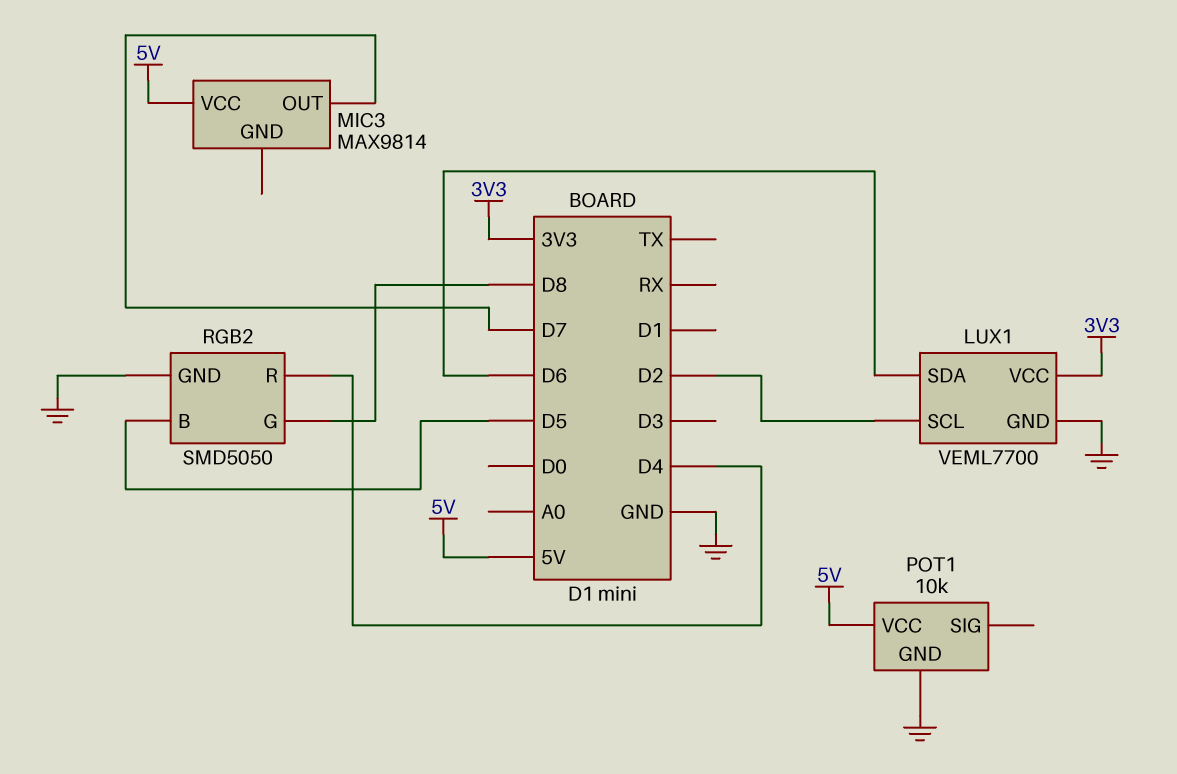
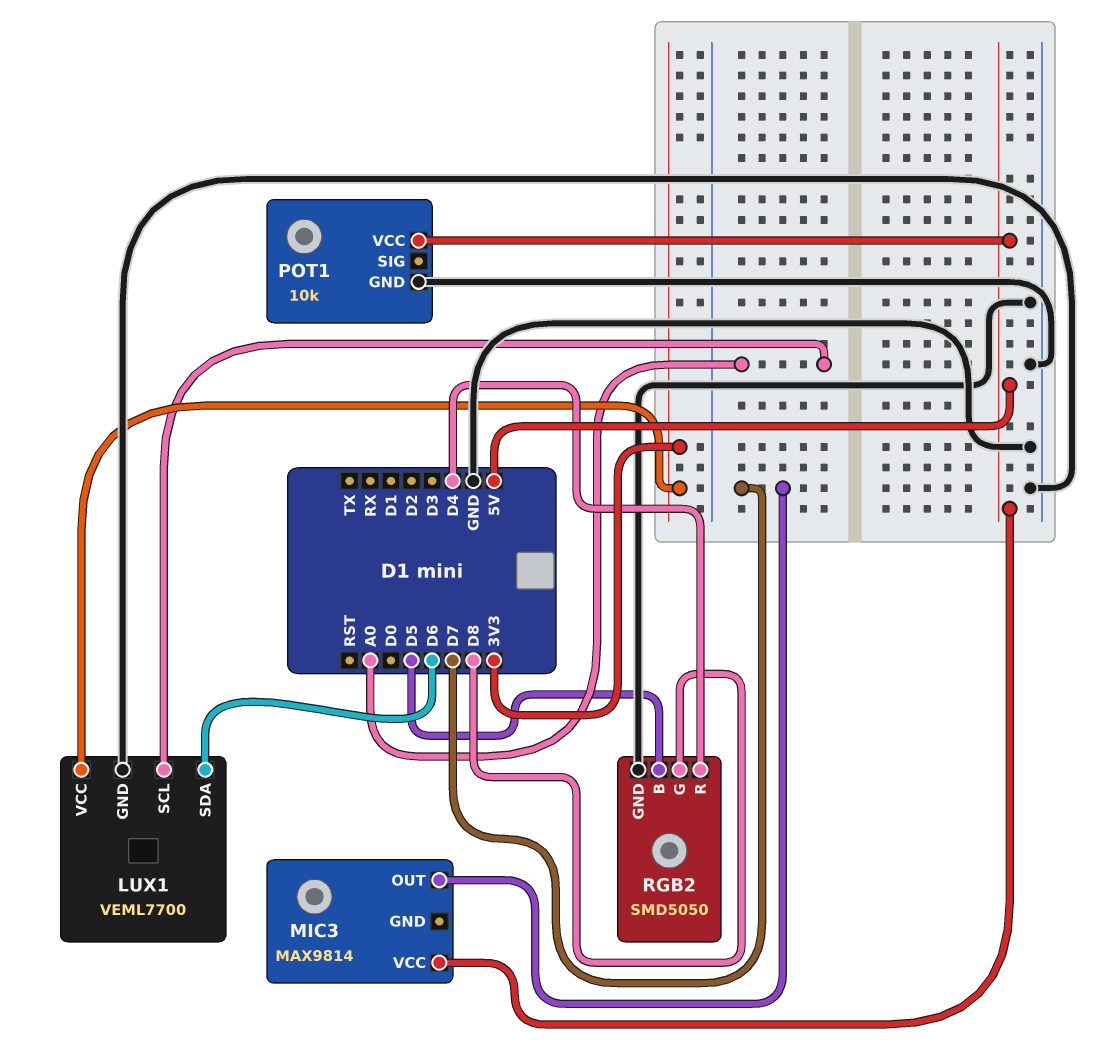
LUX1 pin SCL: D2 -> A0

